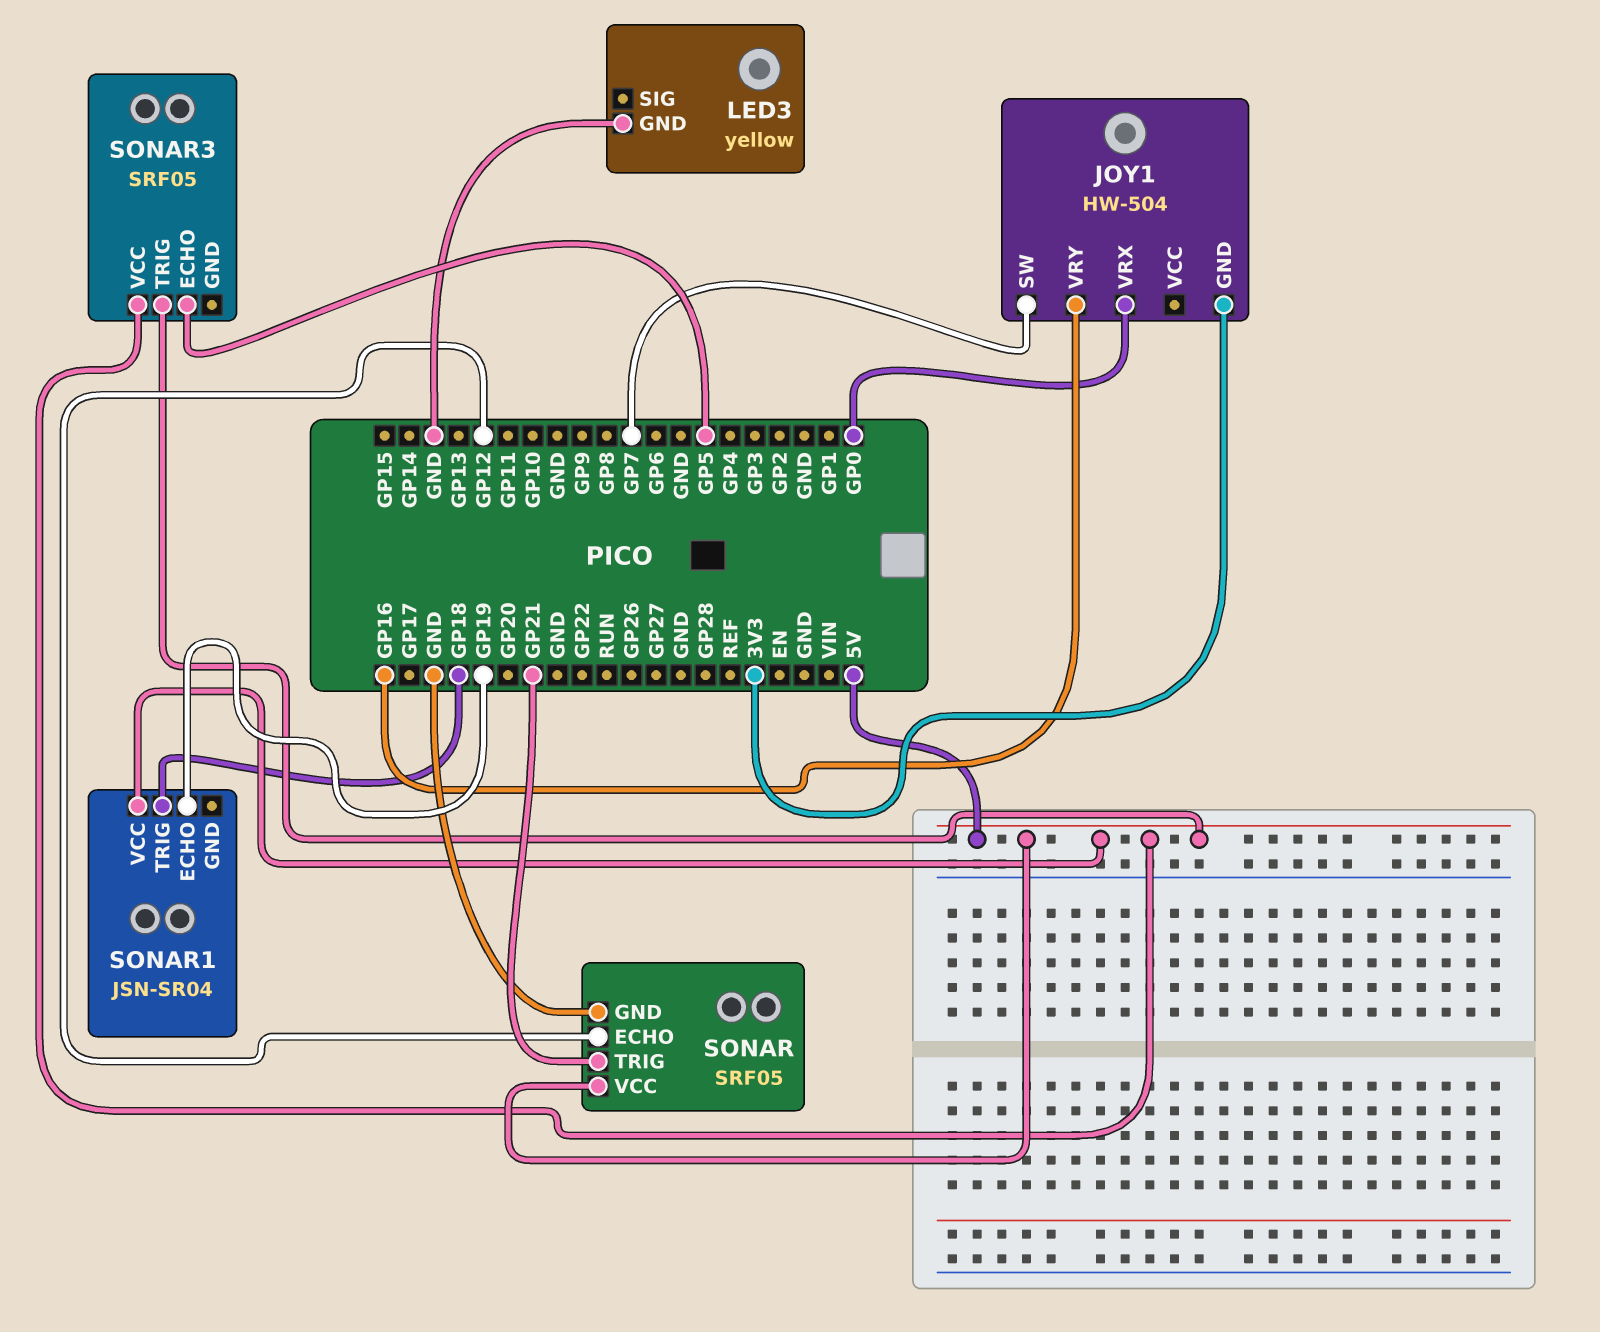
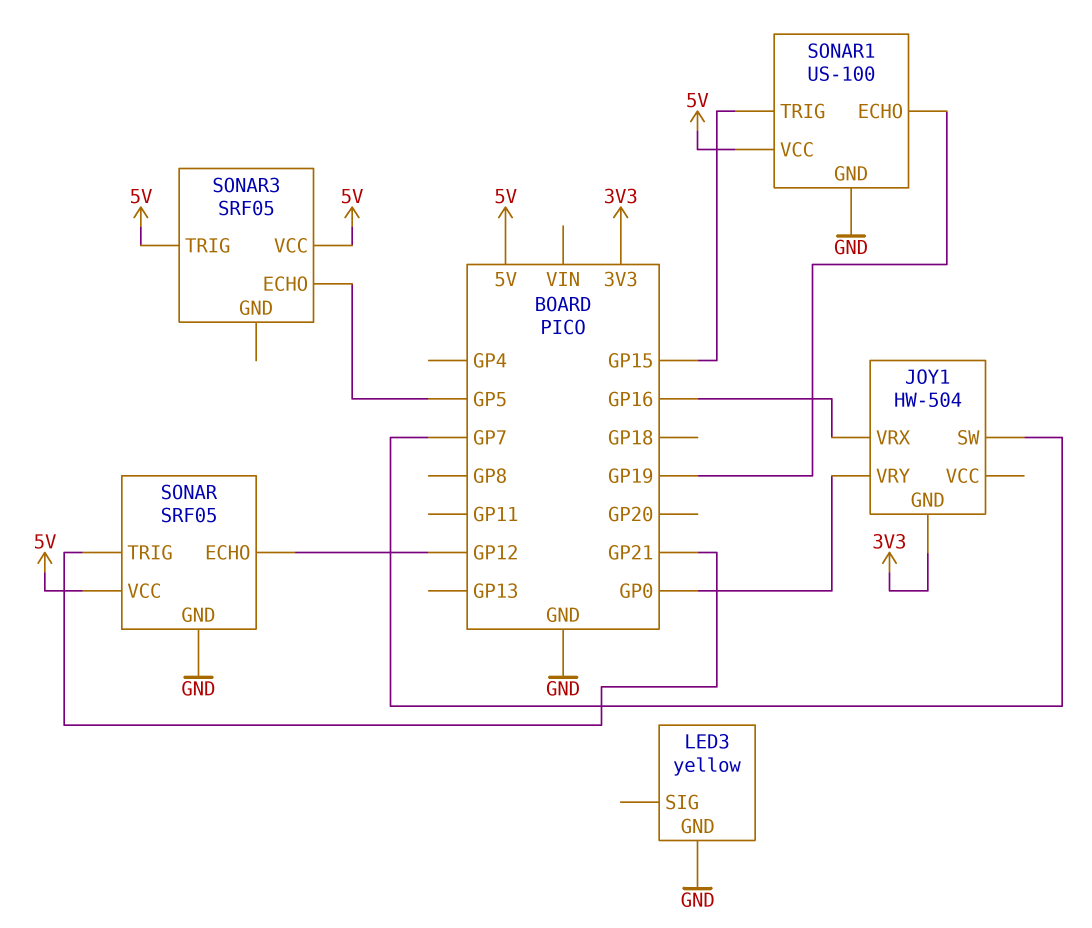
JOY1 pin VRX: GP0 -> GP16
JOY1 pin VRY: GP16 -> GP0
SONAR1: JSN-SR04 -> US-100
SONAR1 pin GND: none -> GND
SONAR1 pin TRIG: GP18 -> GP15

